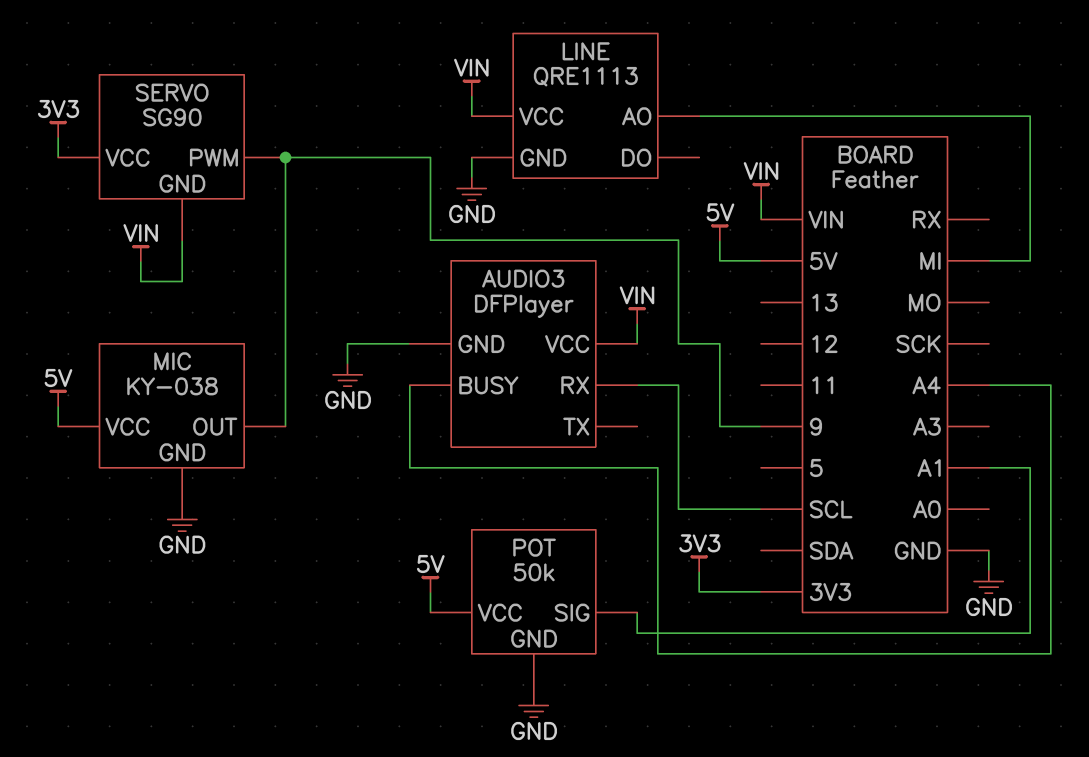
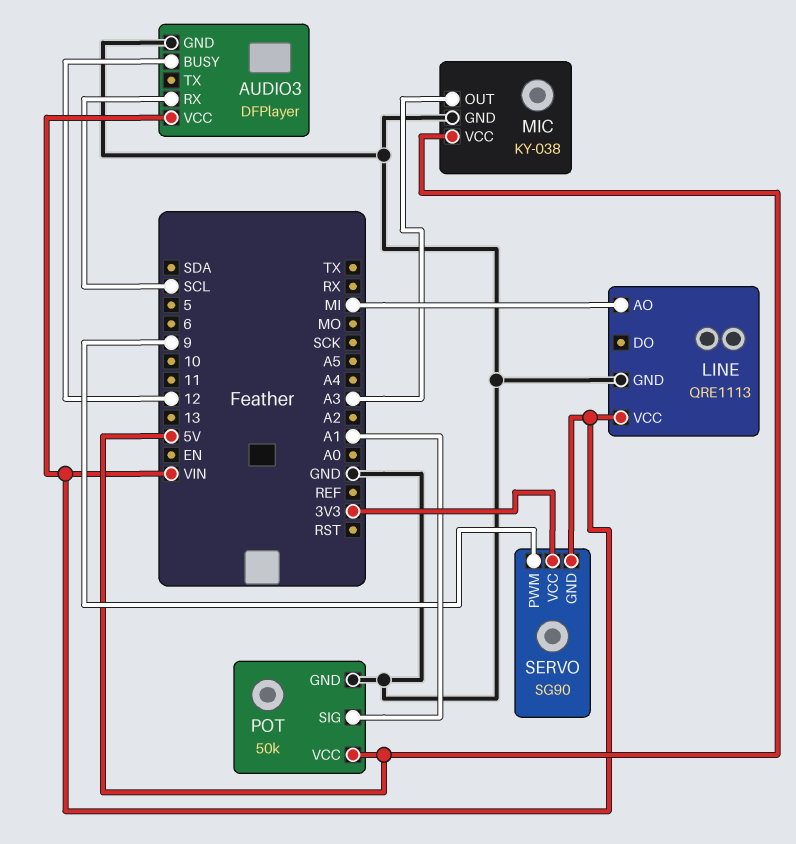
AUDIO3 pin BUSY: A4 -> 12
MIC pin OUT: 9 -> A3

